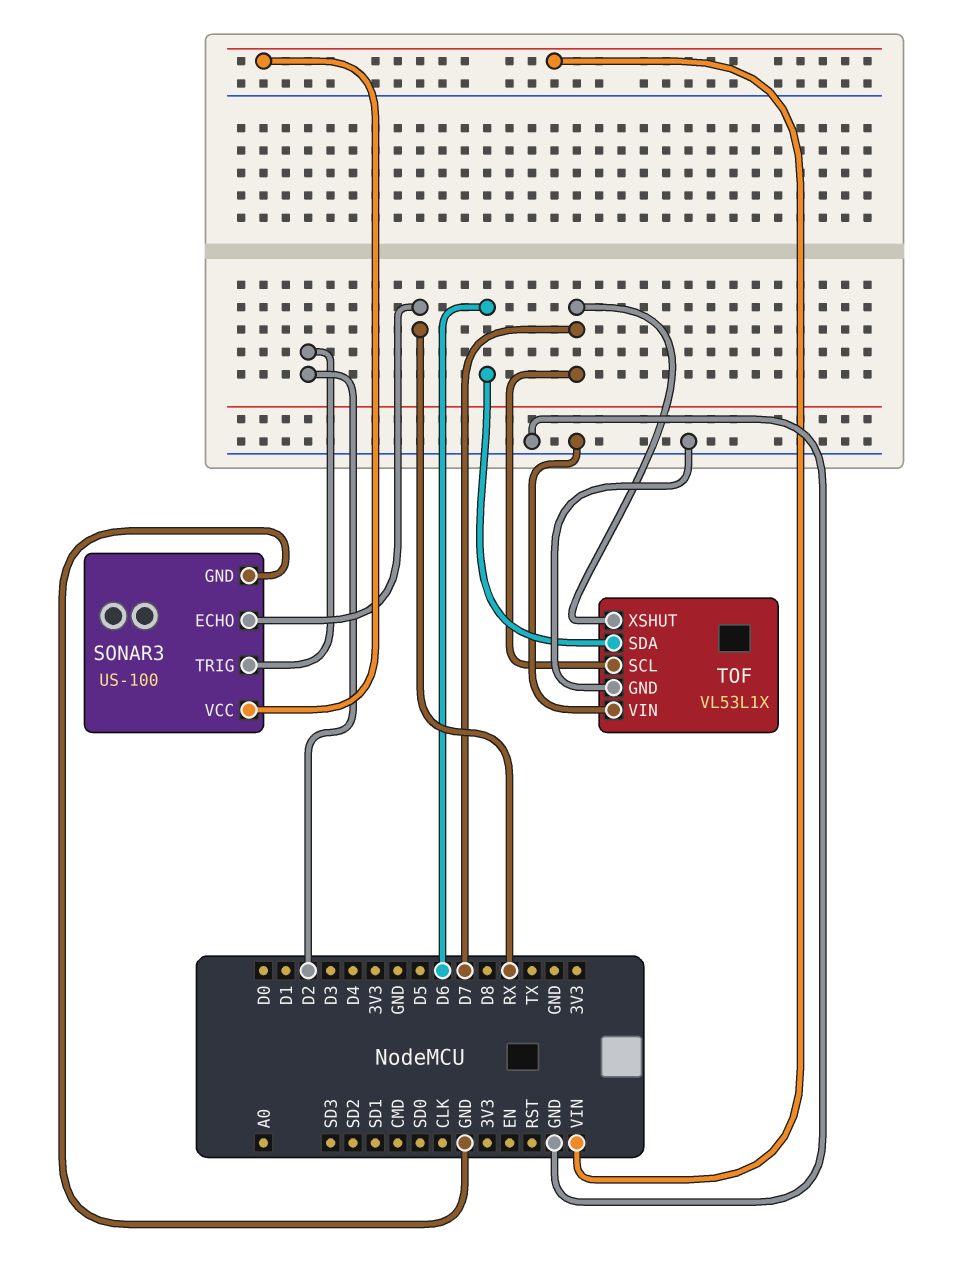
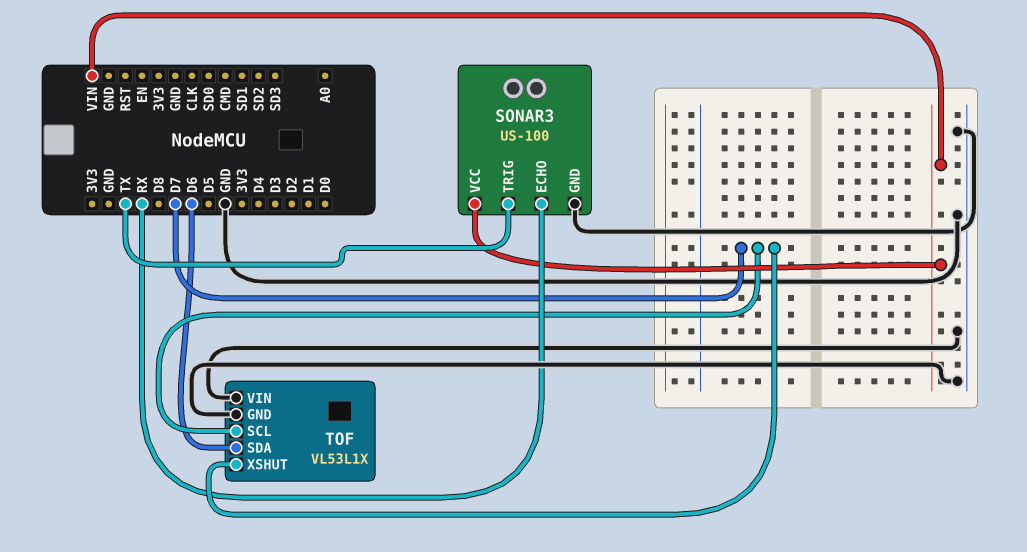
SONAR3 pin TRIG: D2 -> TX

